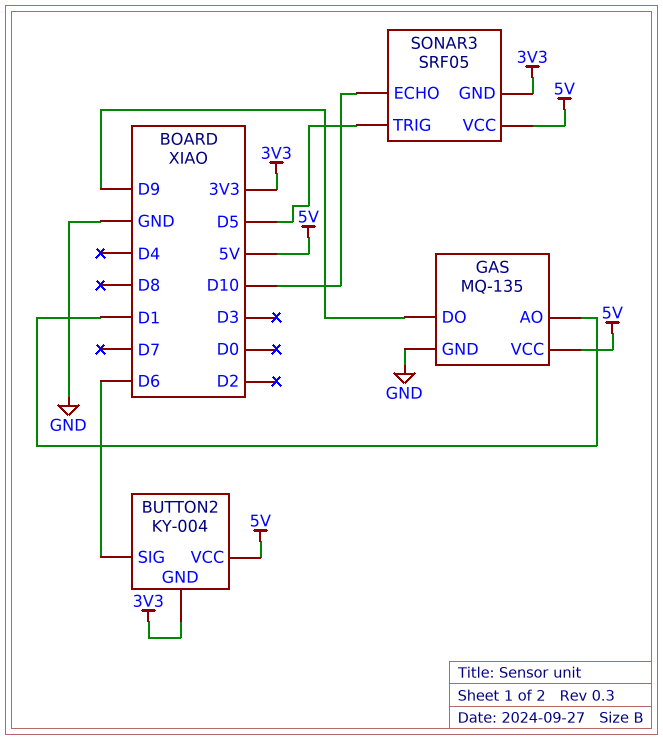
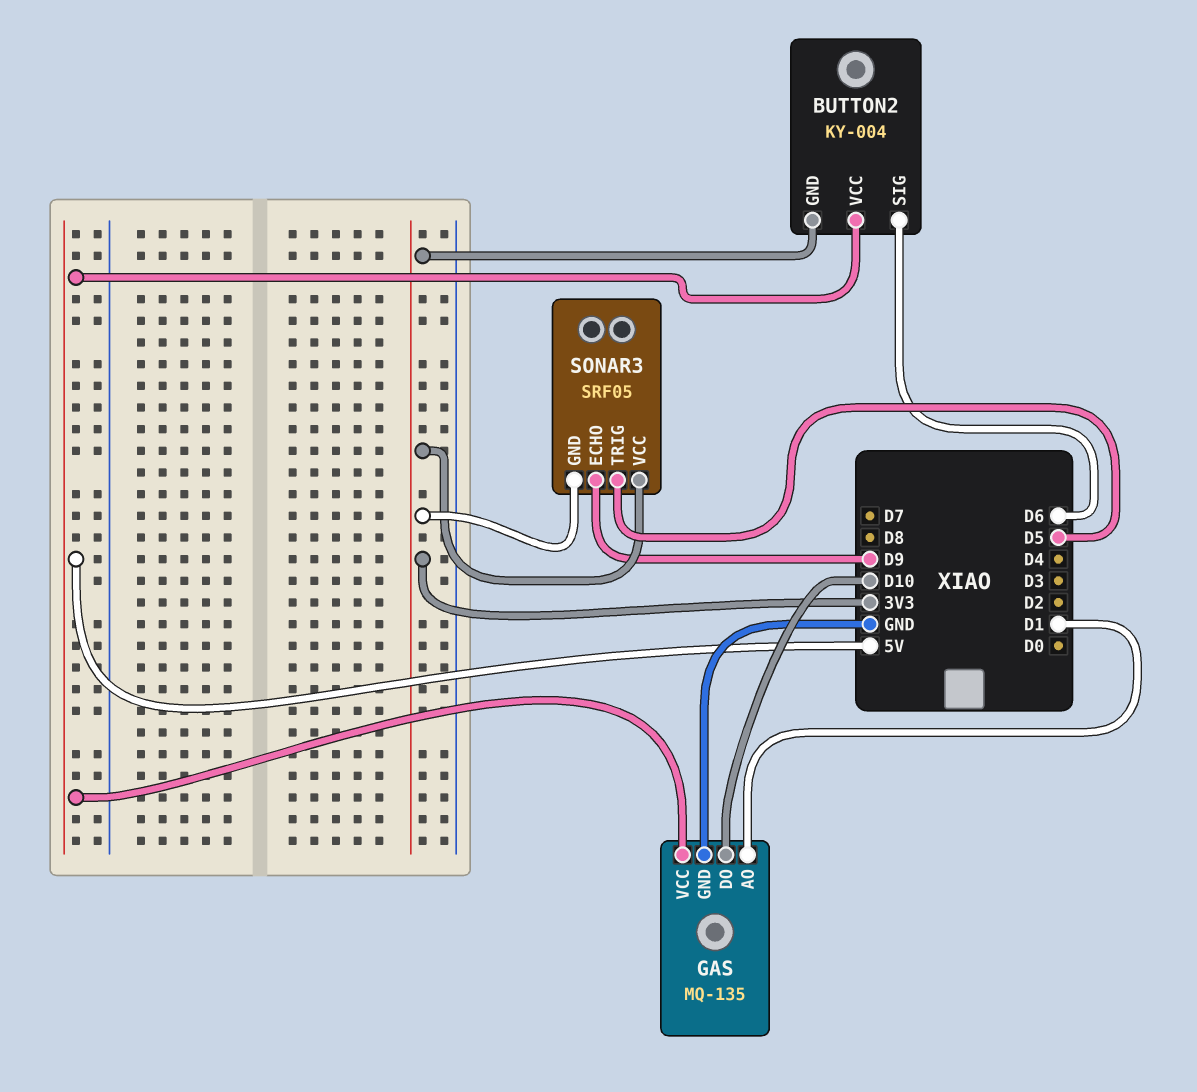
GAS pin DO: D9 -> D10
SONAR3 pin ECHO: D10 -> D9
SONAR3 pin VCC: 5V -> 3V3

